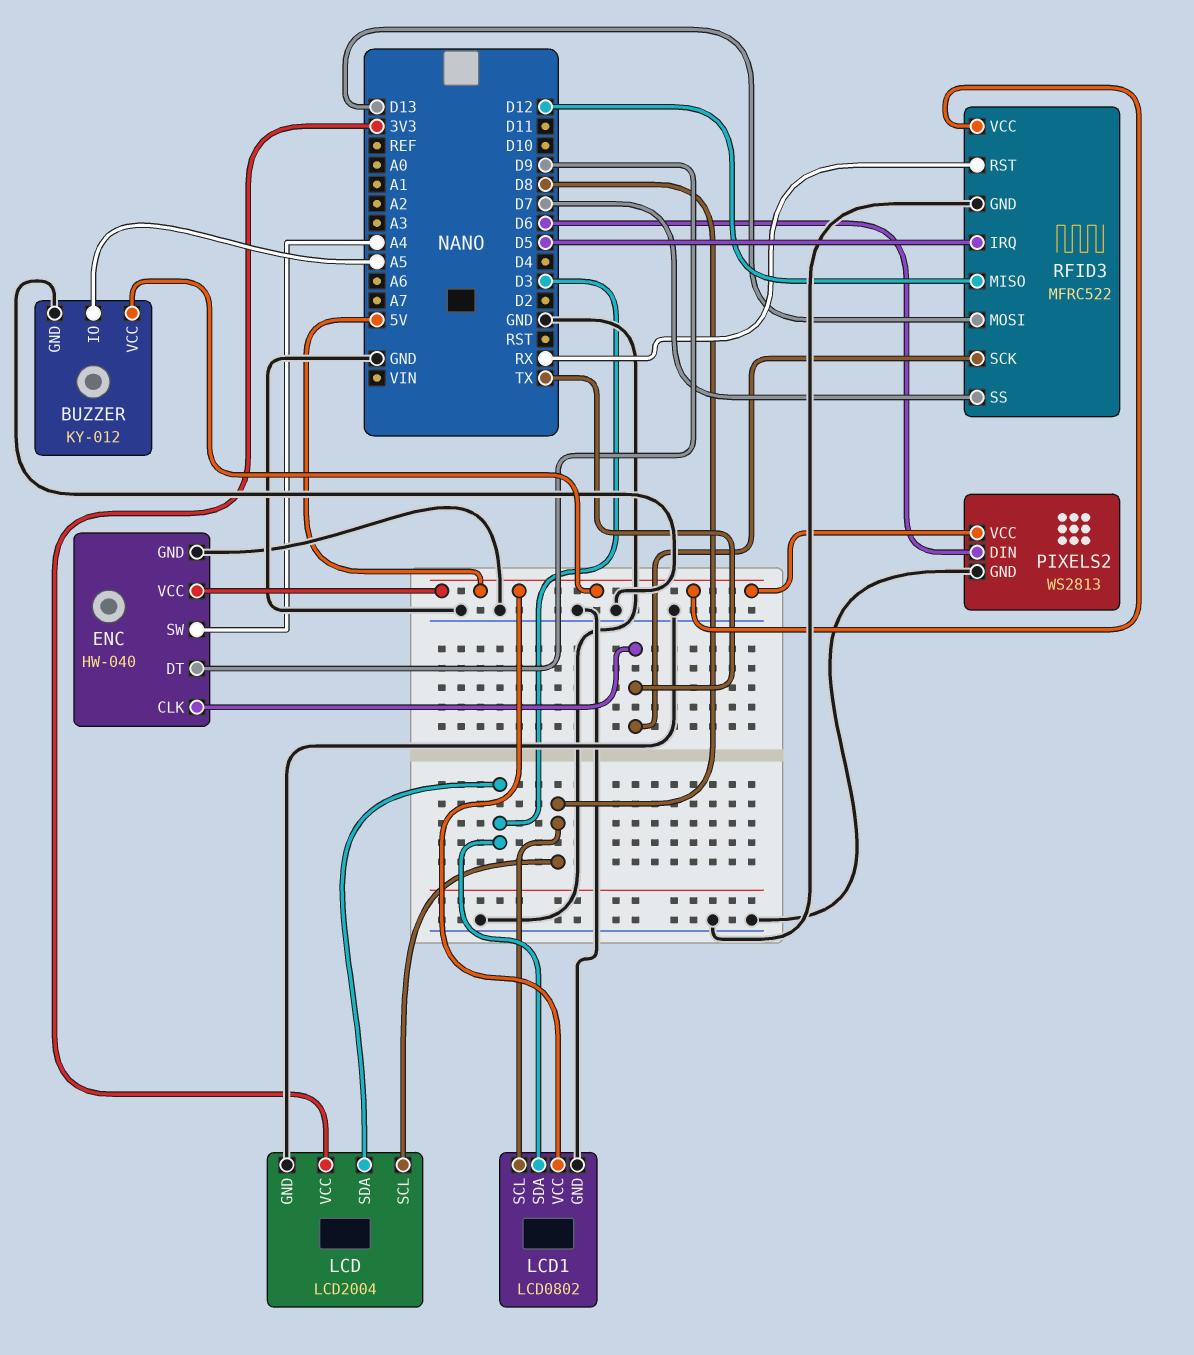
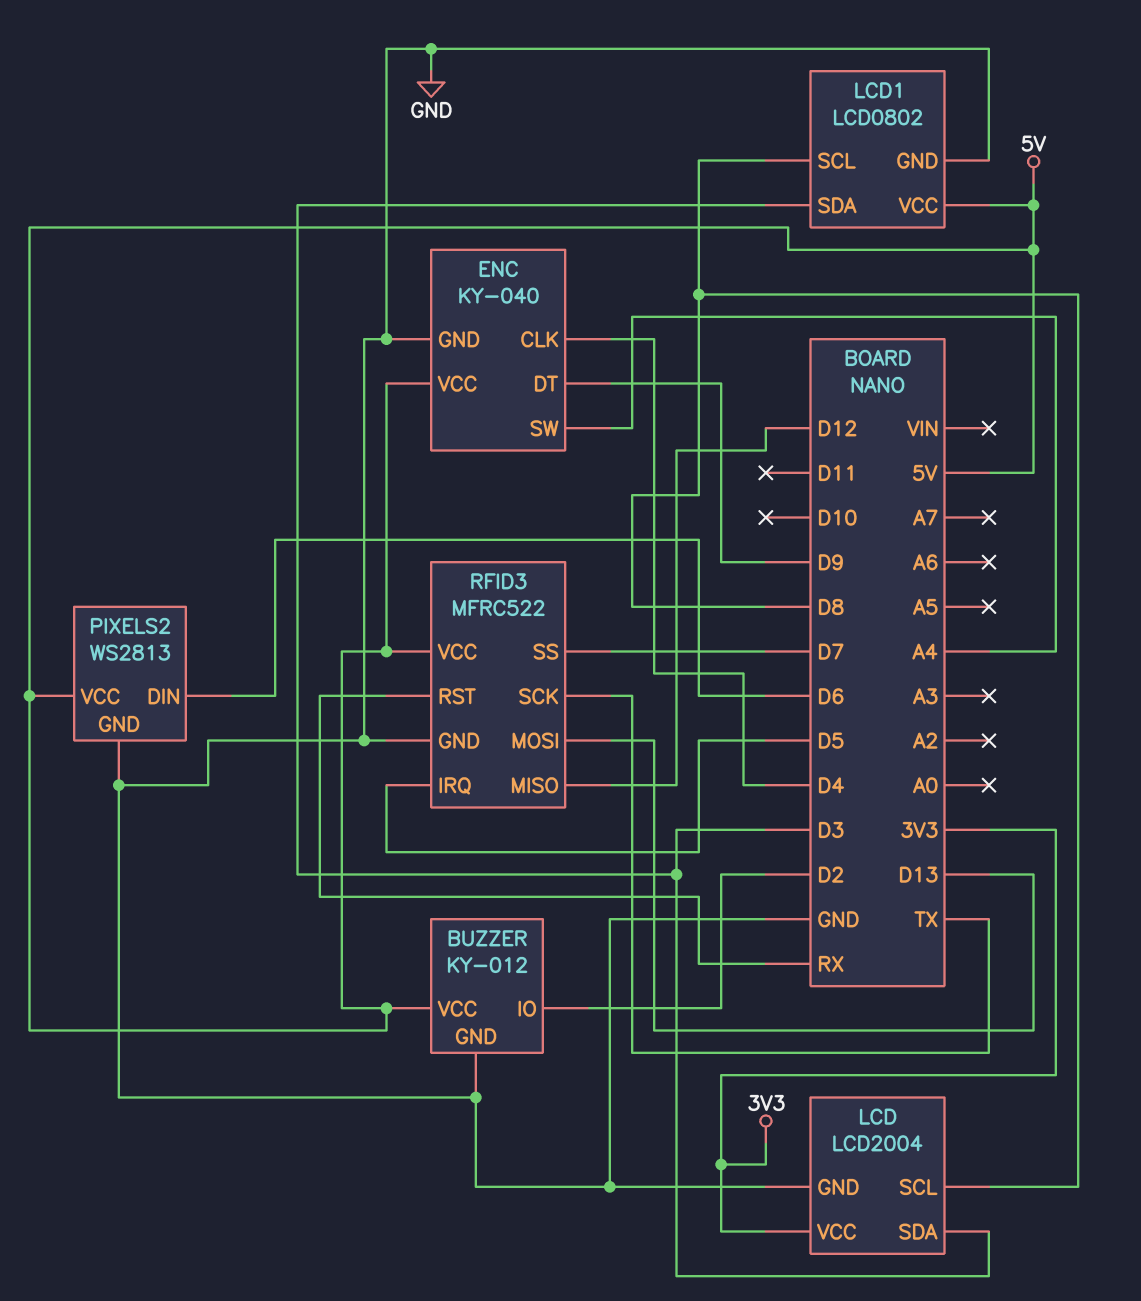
BUZZER pin IO: A5 -> D2
ENC: HW-040 -> KY-040
ENC pin CLK: TX -> D4

